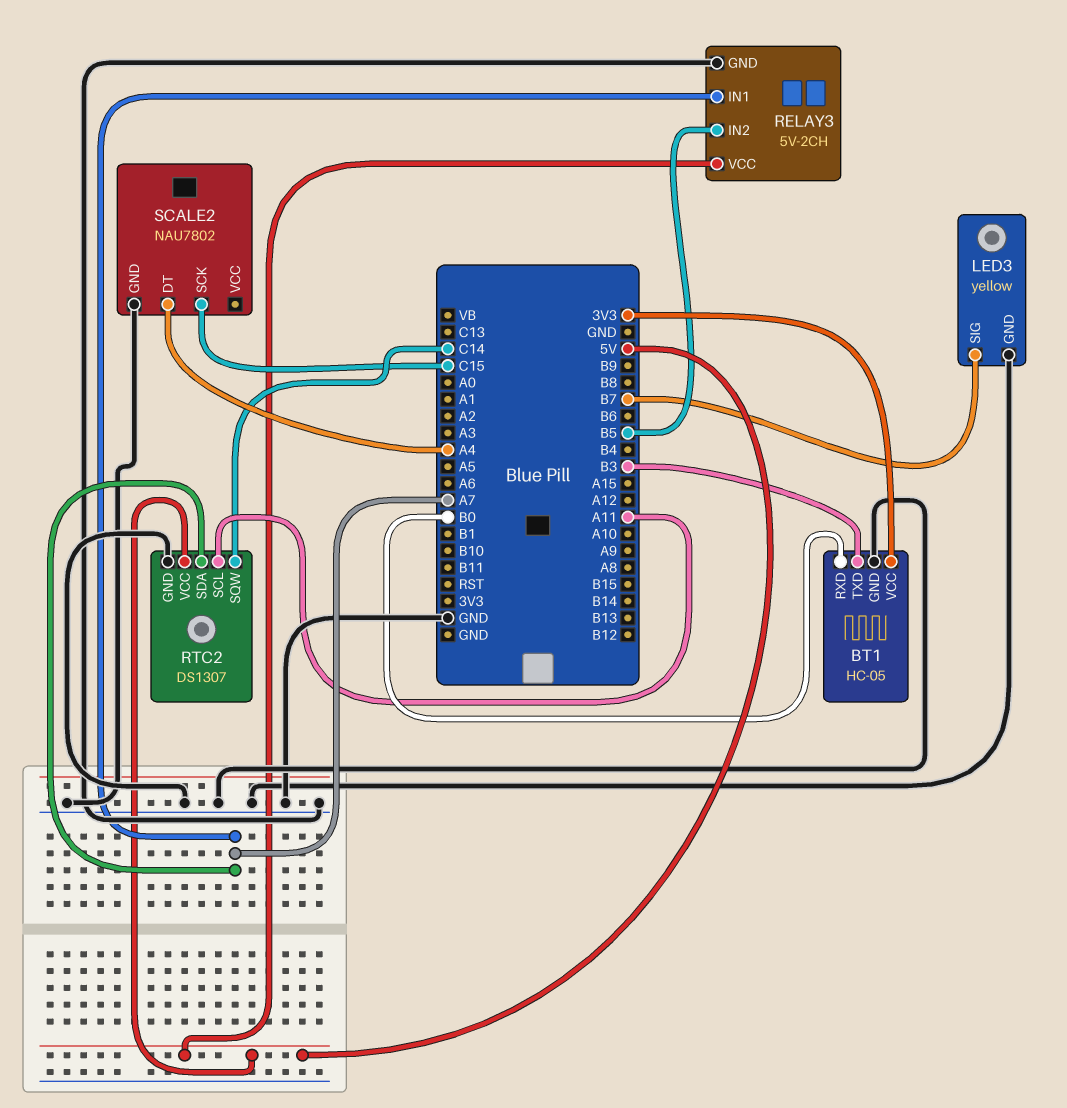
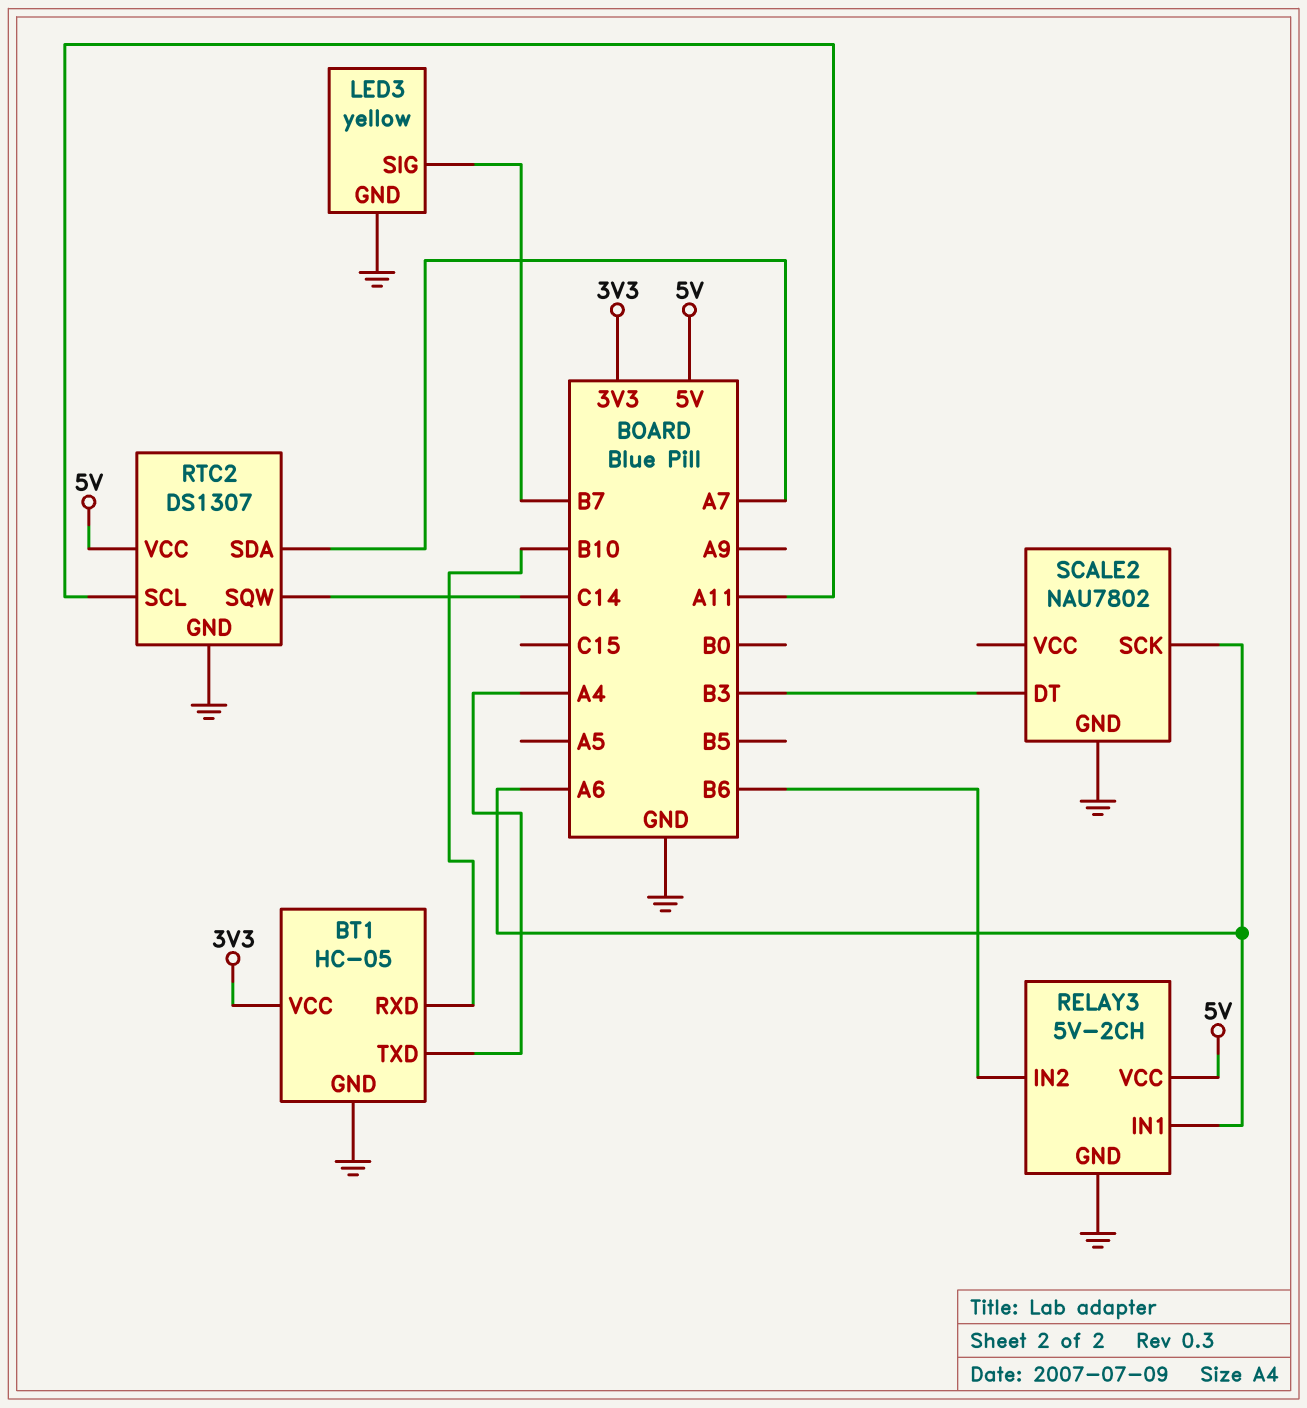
BT1 pin RXD: B0 -> B10
BT1 pin TXD: B3 -> A4
RELAY3 pin IN1: A7 -> A6
RELAY3 pin IN2: B5 -> B6
SCALE2 pin DT: A4 -> B3
SCALE2 pin SCK: C15 -> A6

